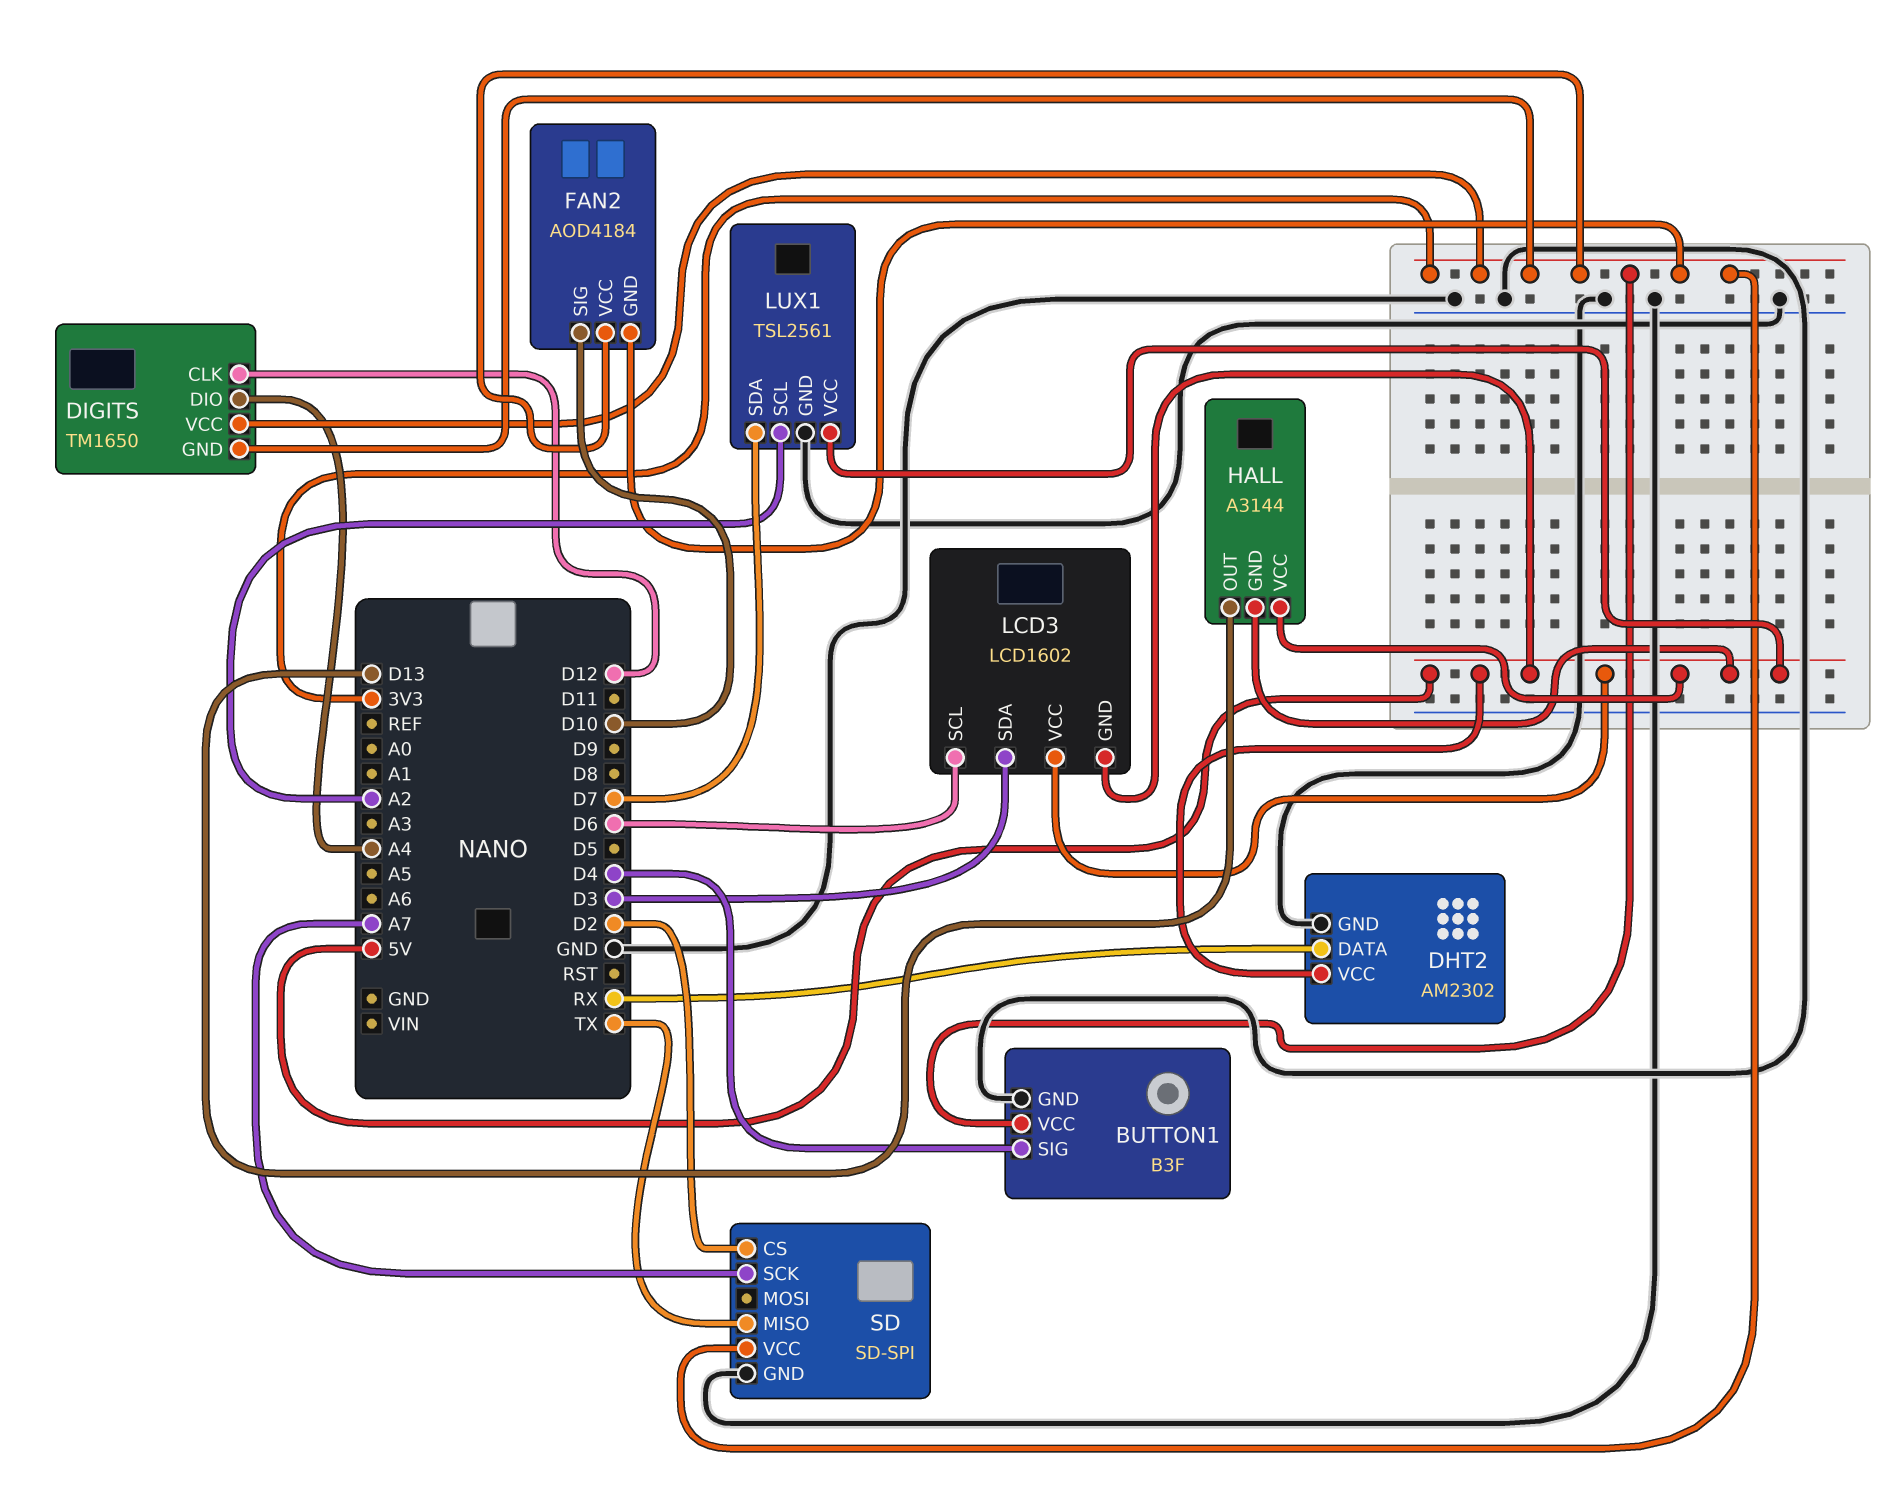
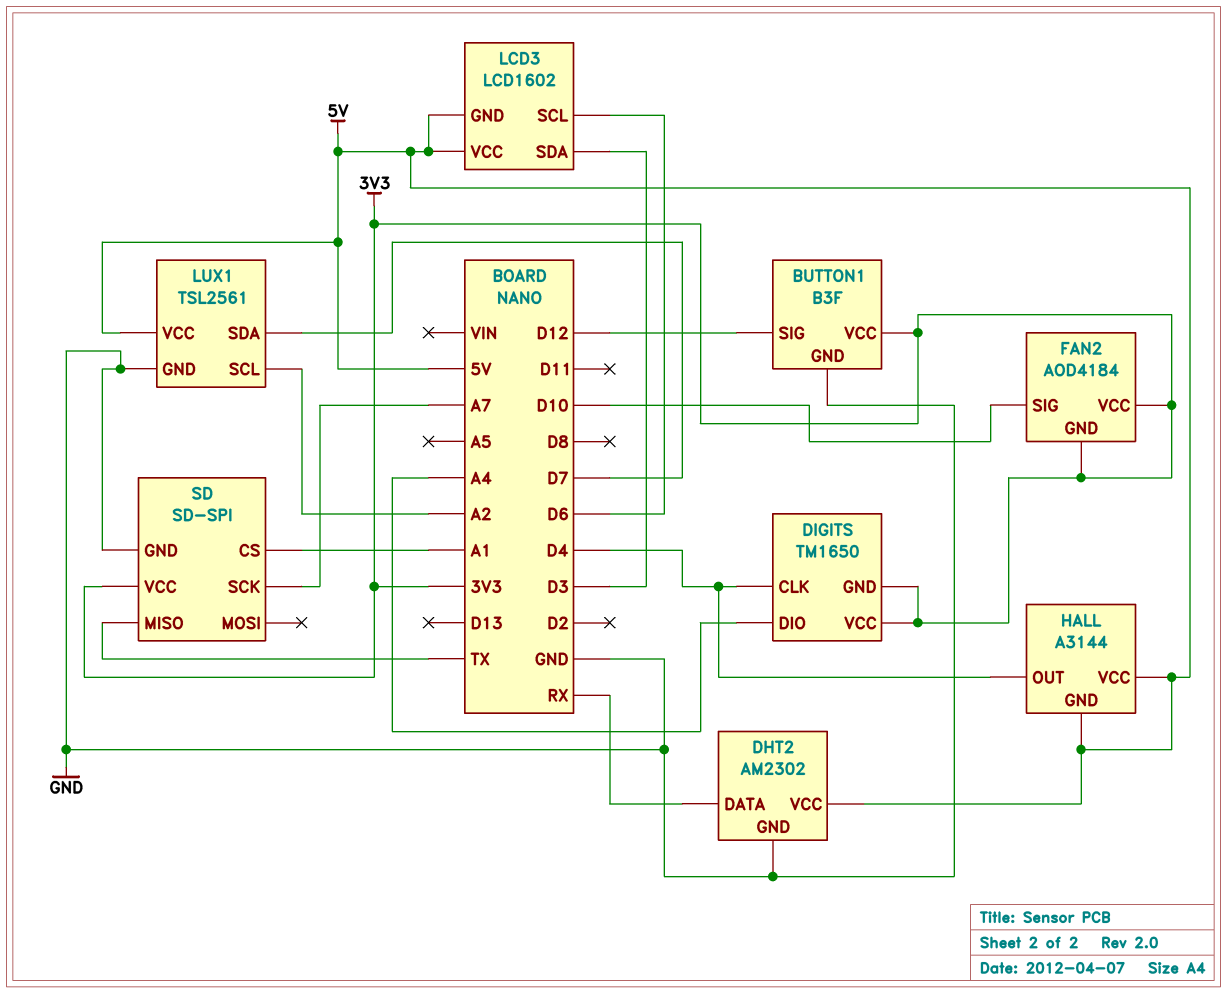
BUTTON1 pin SIG: D4 -> D12
DIGITS pin CLK: D12 -> D4
HALL pin OUT: D13 -> D4
SD pin CS: D2 -> A1

